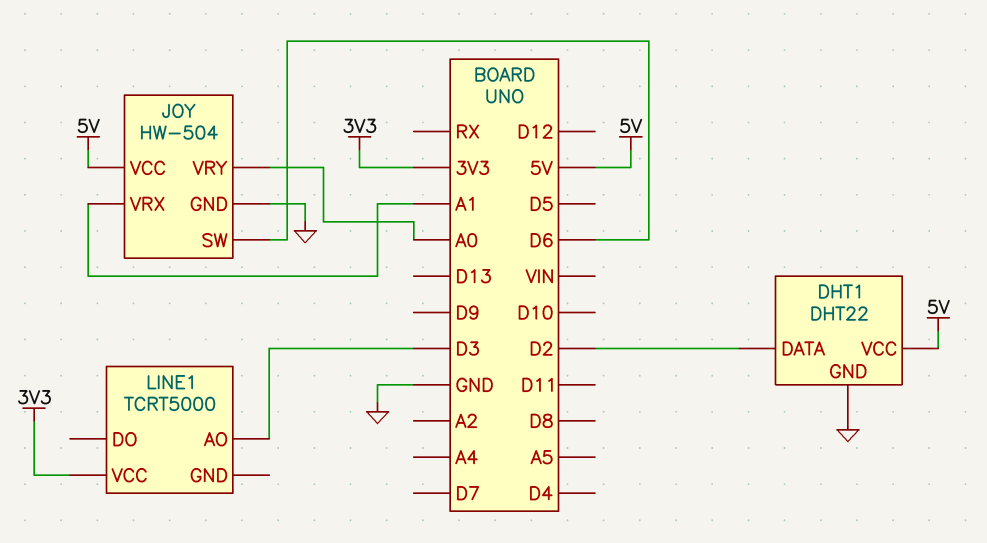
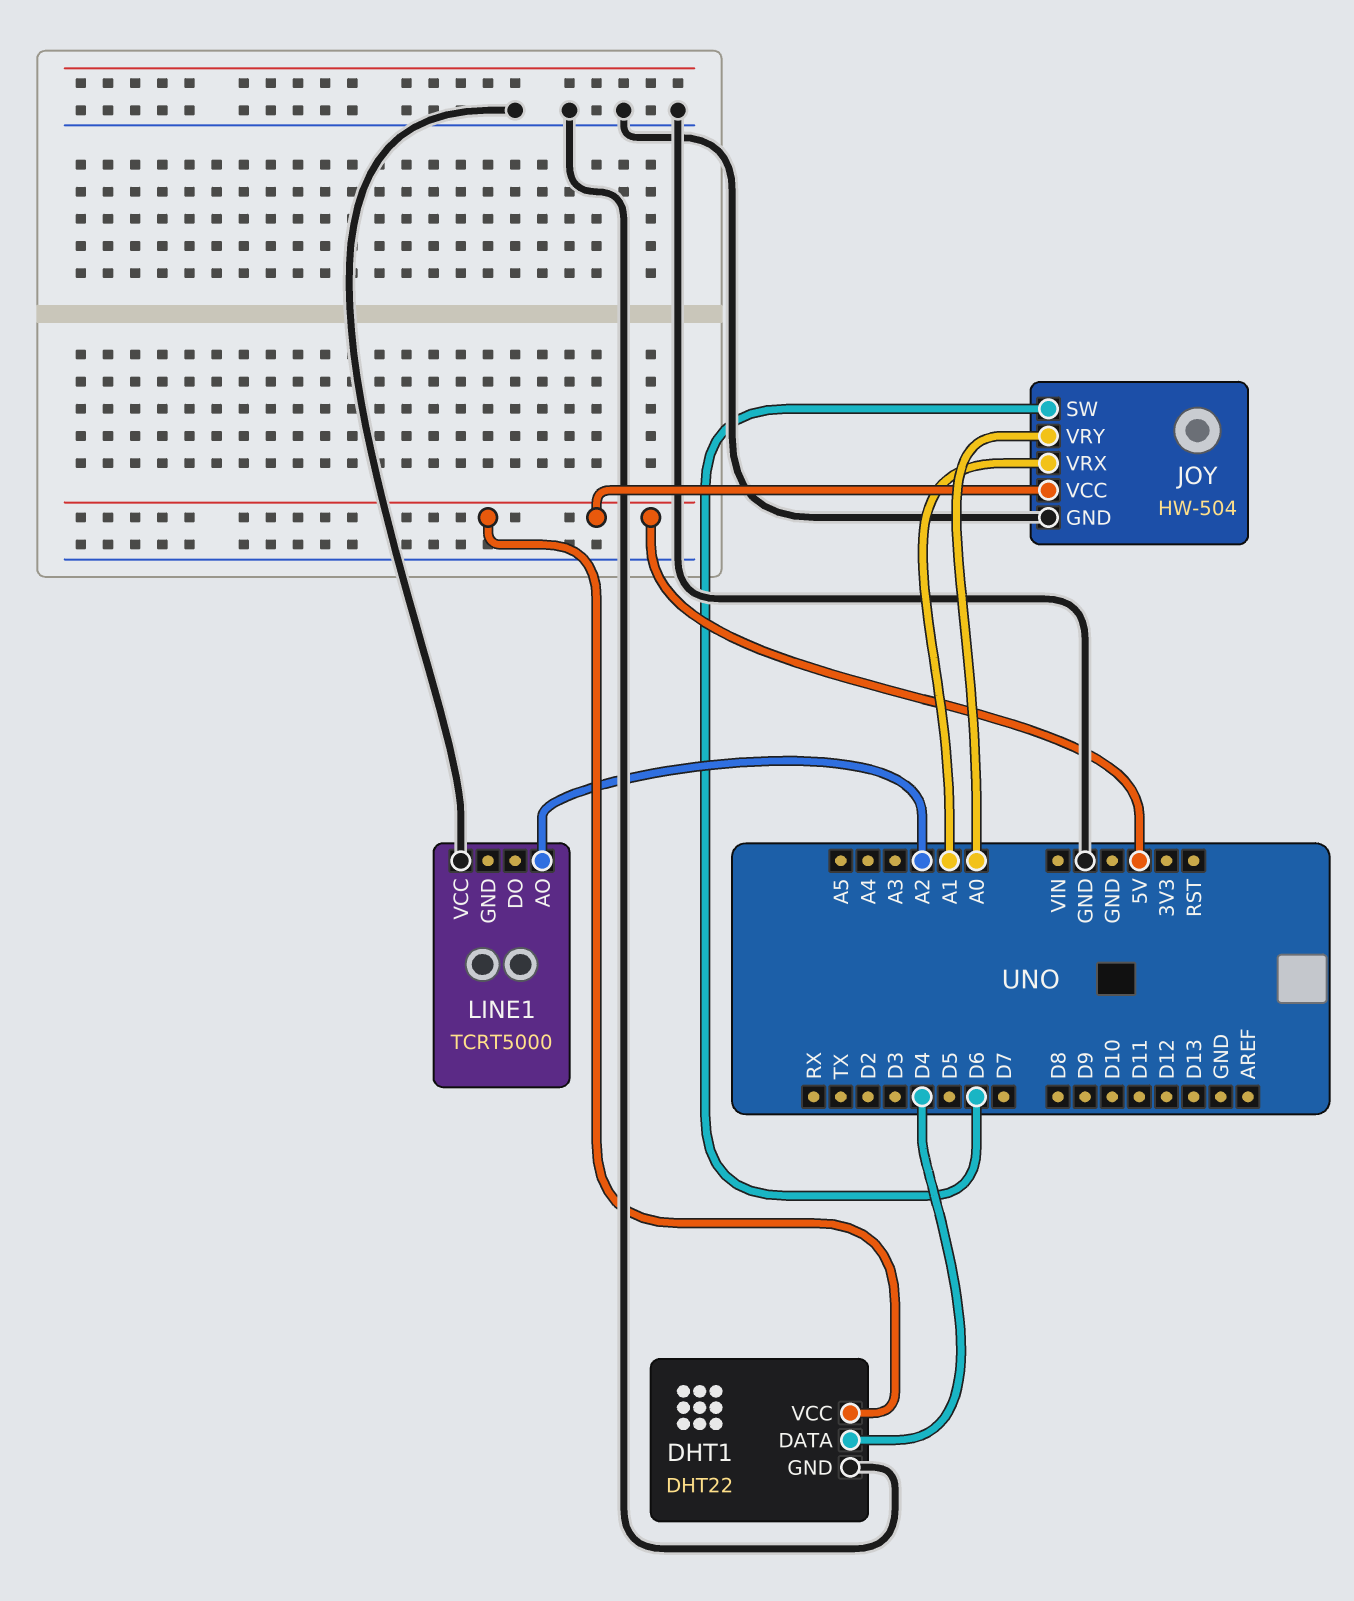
DHT1 pin DATA: D2 -> D4
LINE1 pin AO: D3 -> A2
LINE1 pin VCC: 3V3 -> GND

